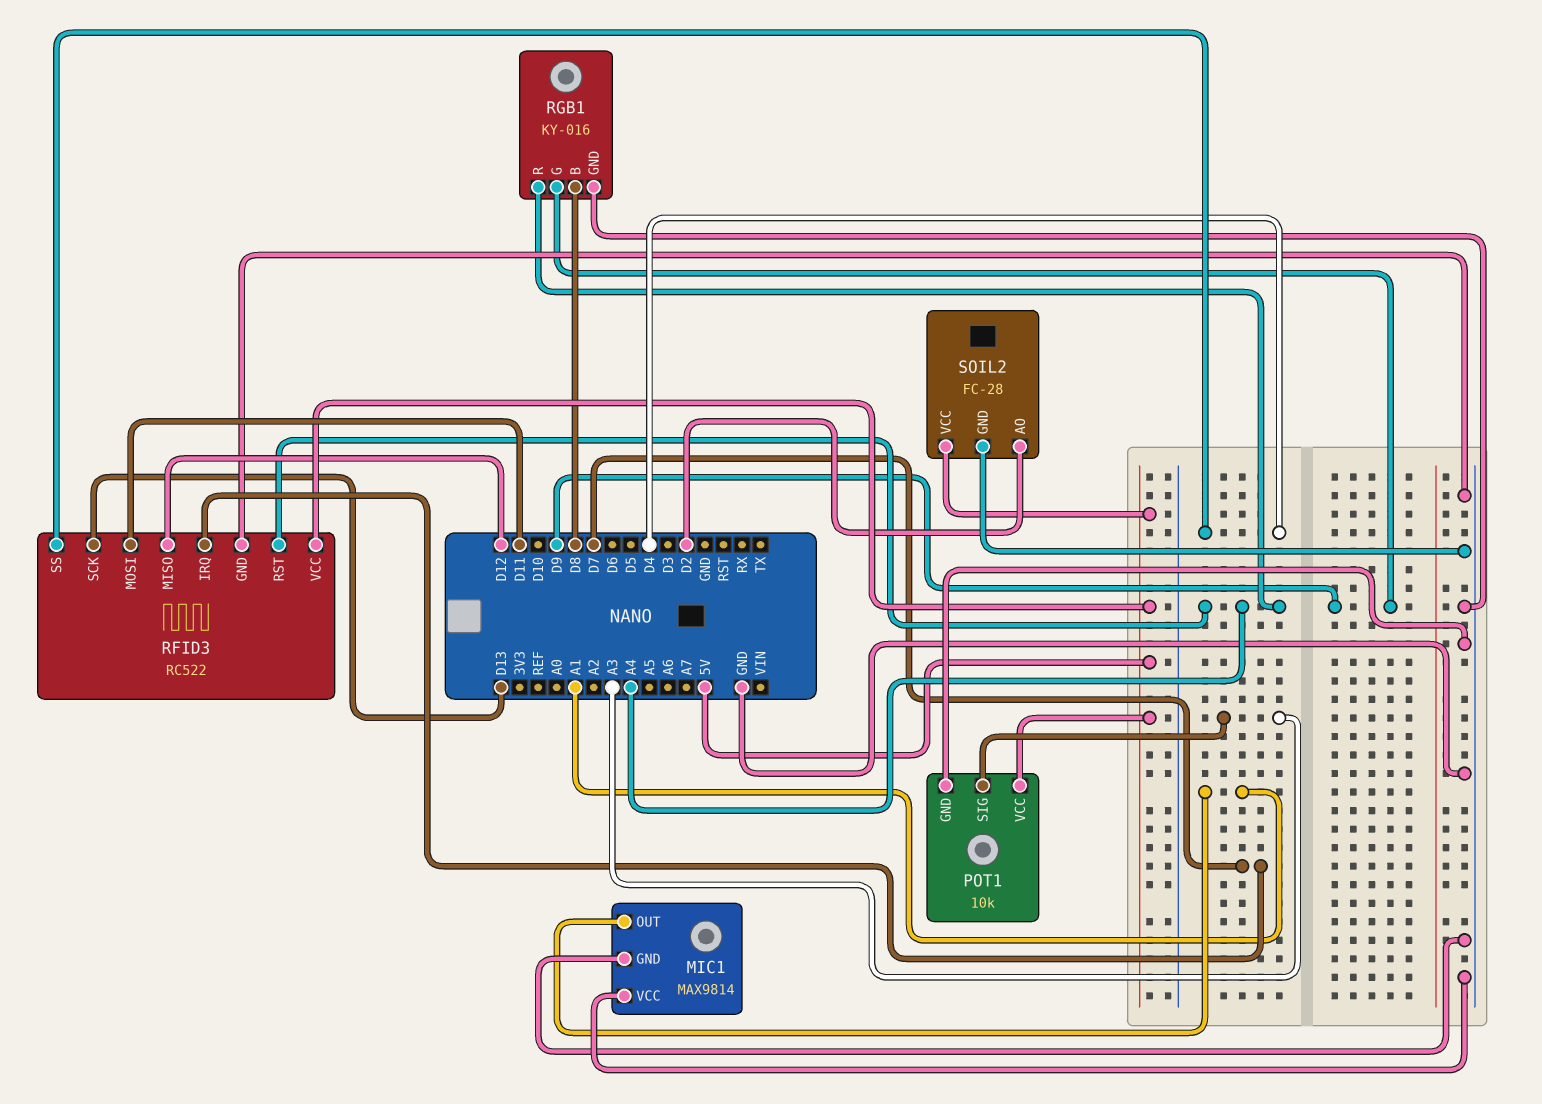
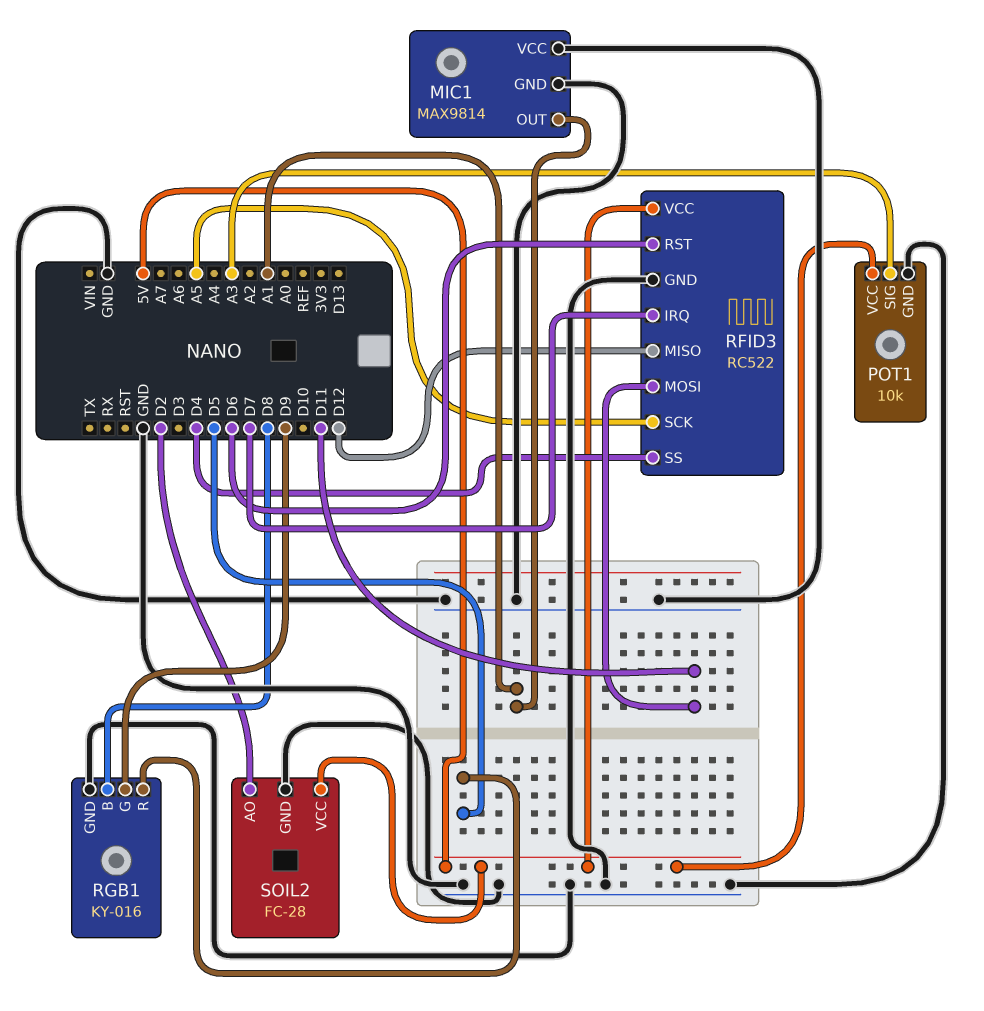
RFID3 pin RST: A4 -> D6
RFID3 pin SCK: D13 -> A5
RGB1 pin R: A4 -> D5

